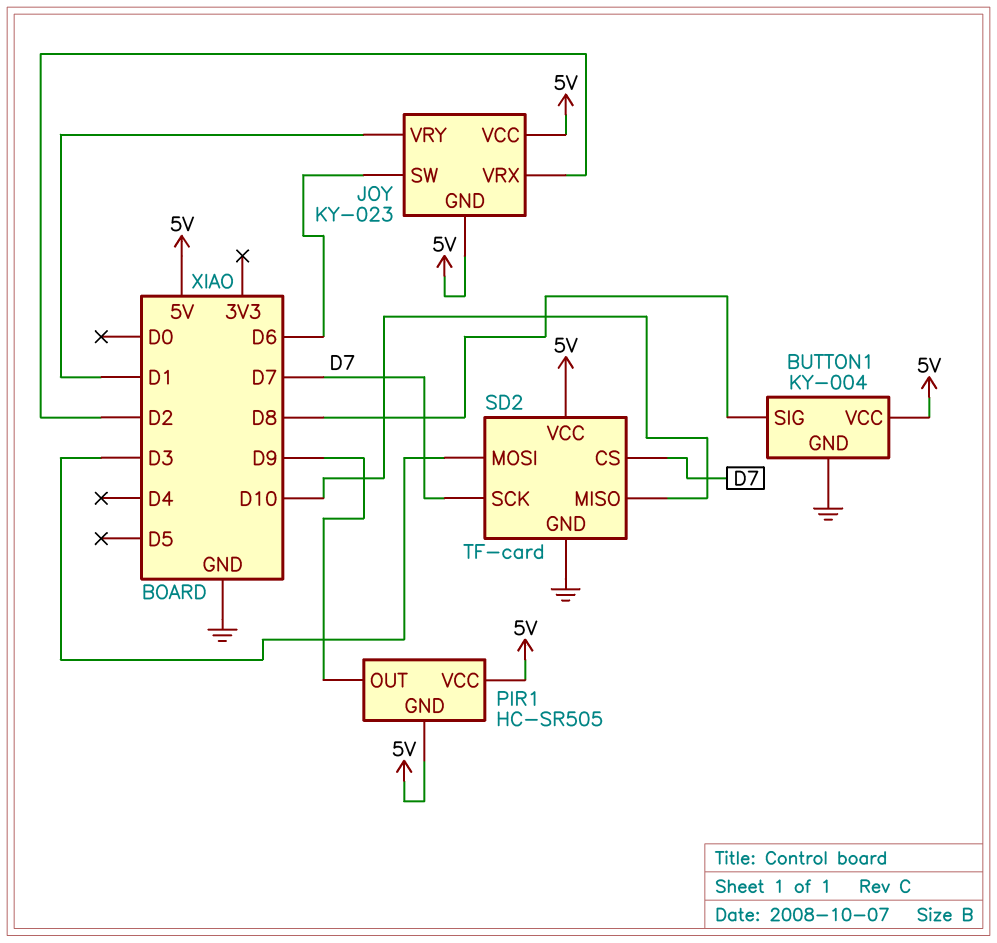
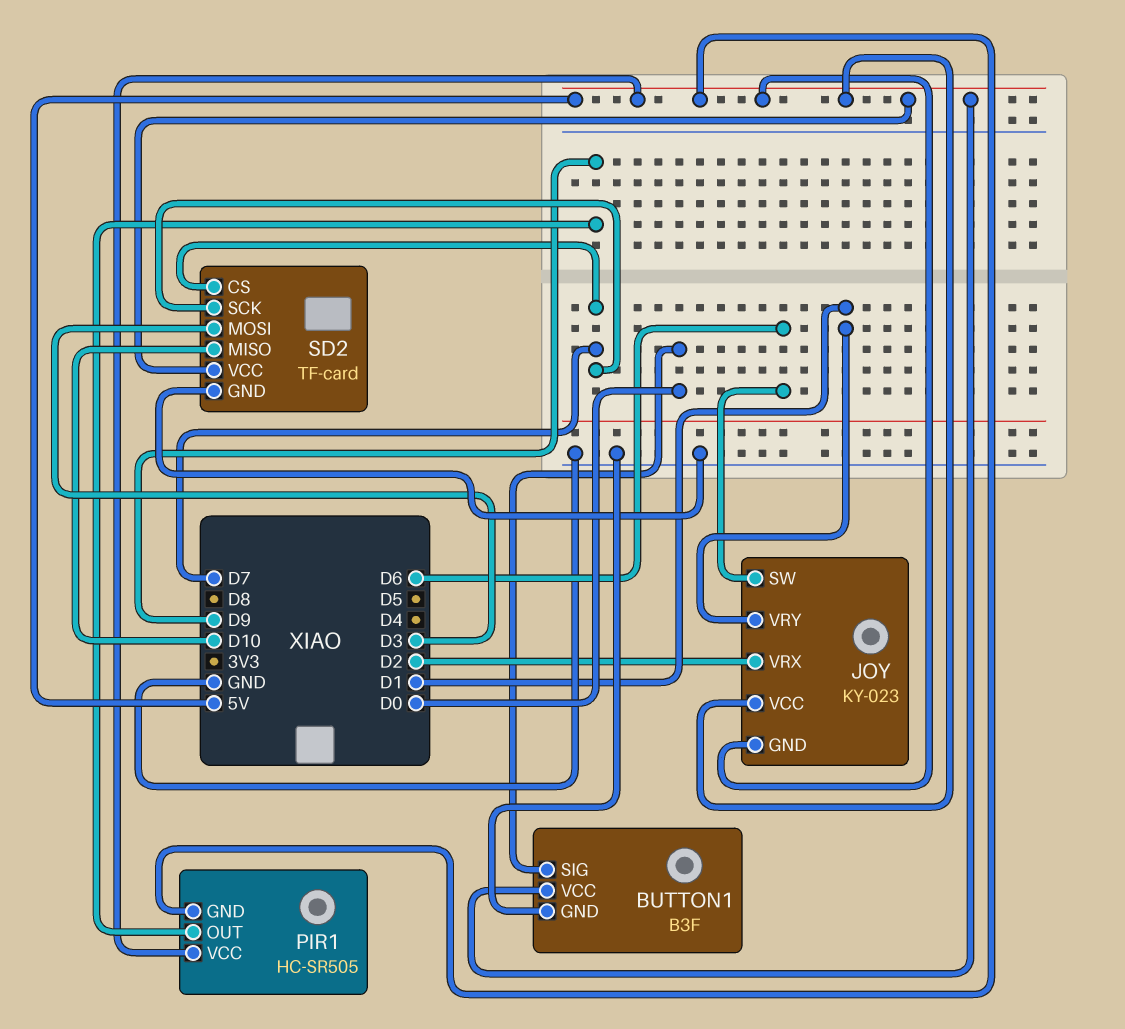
BUTTON1: KY-004 -> B3F
BUTTON1 pin SIG: D8 -> D0

